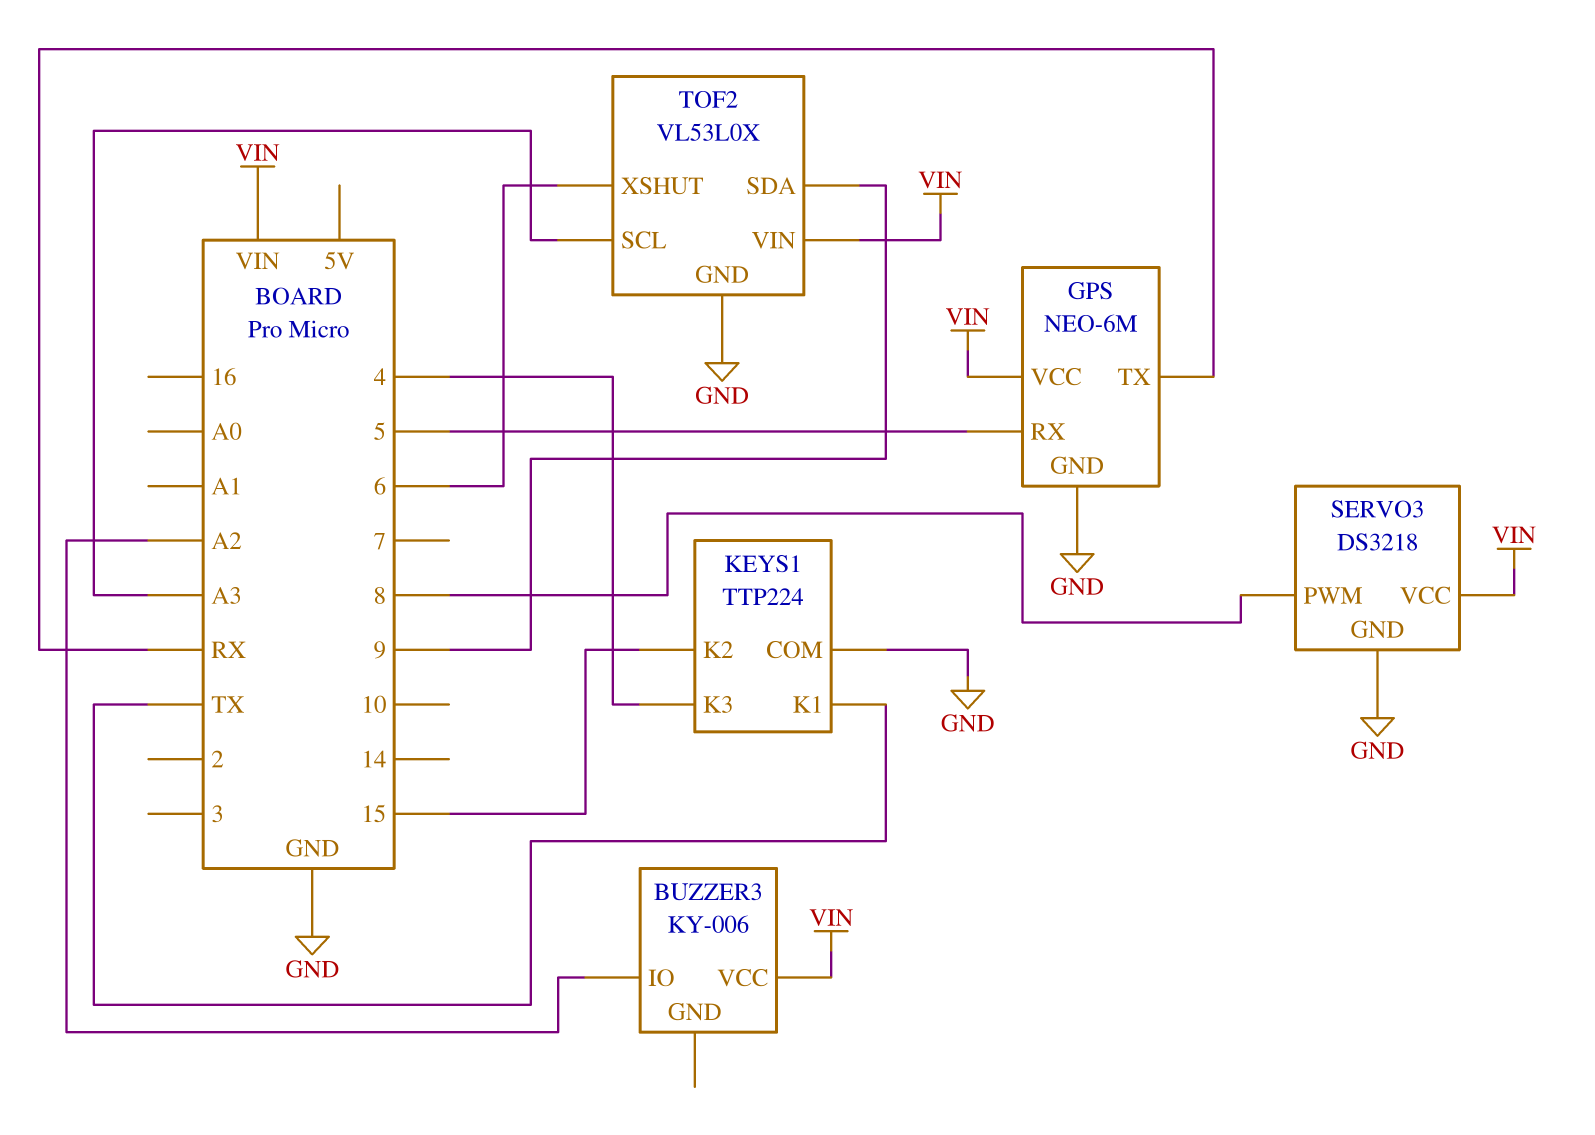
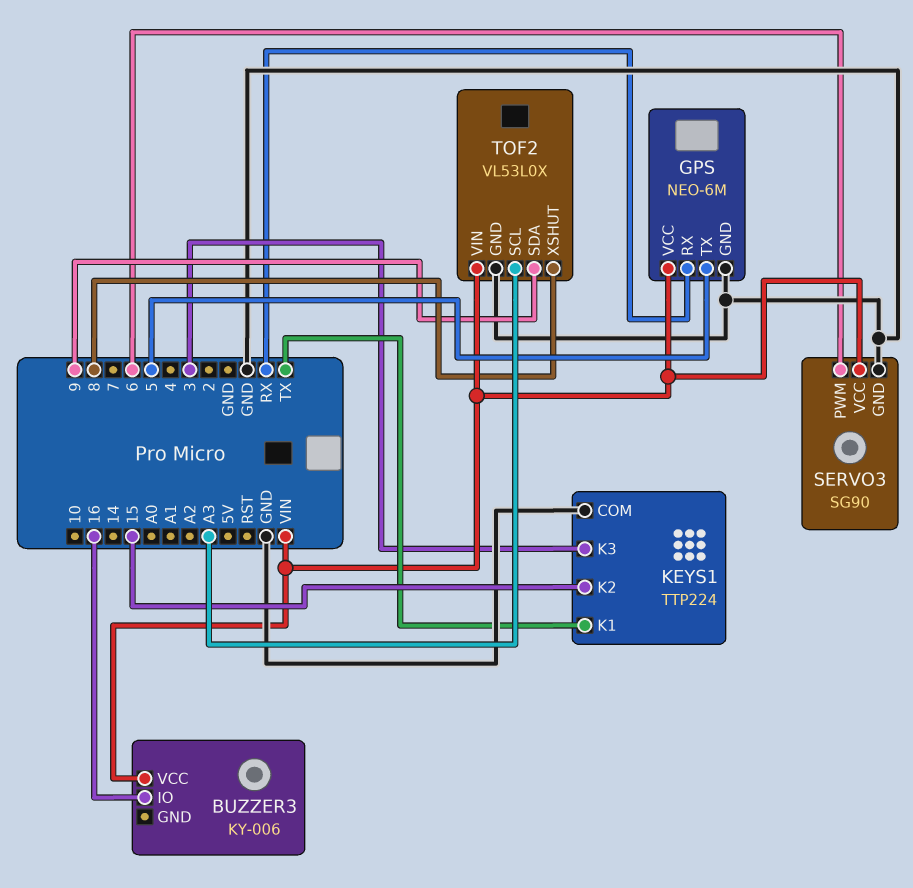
BUZZER3 pin IO: A2 -> 16
GPS pin RX: 5 -> RX
GPS pin TX: RX -> 5
KEYS1 pin K3: 4 -> 3
SERVO3: DS3218 -> SG90
SERVO3 pin PWM: 8 -> 6
TOF2 pin XSHUT: 6 -> 8

